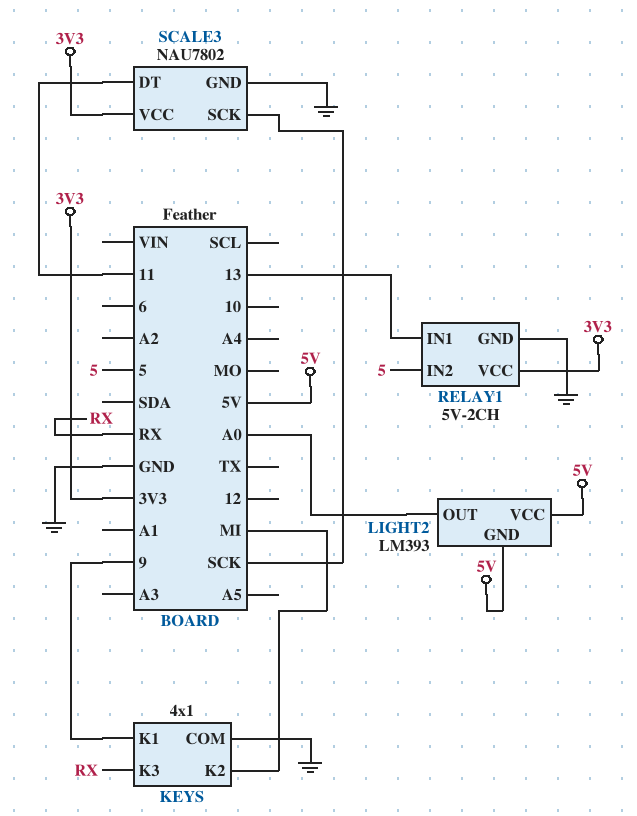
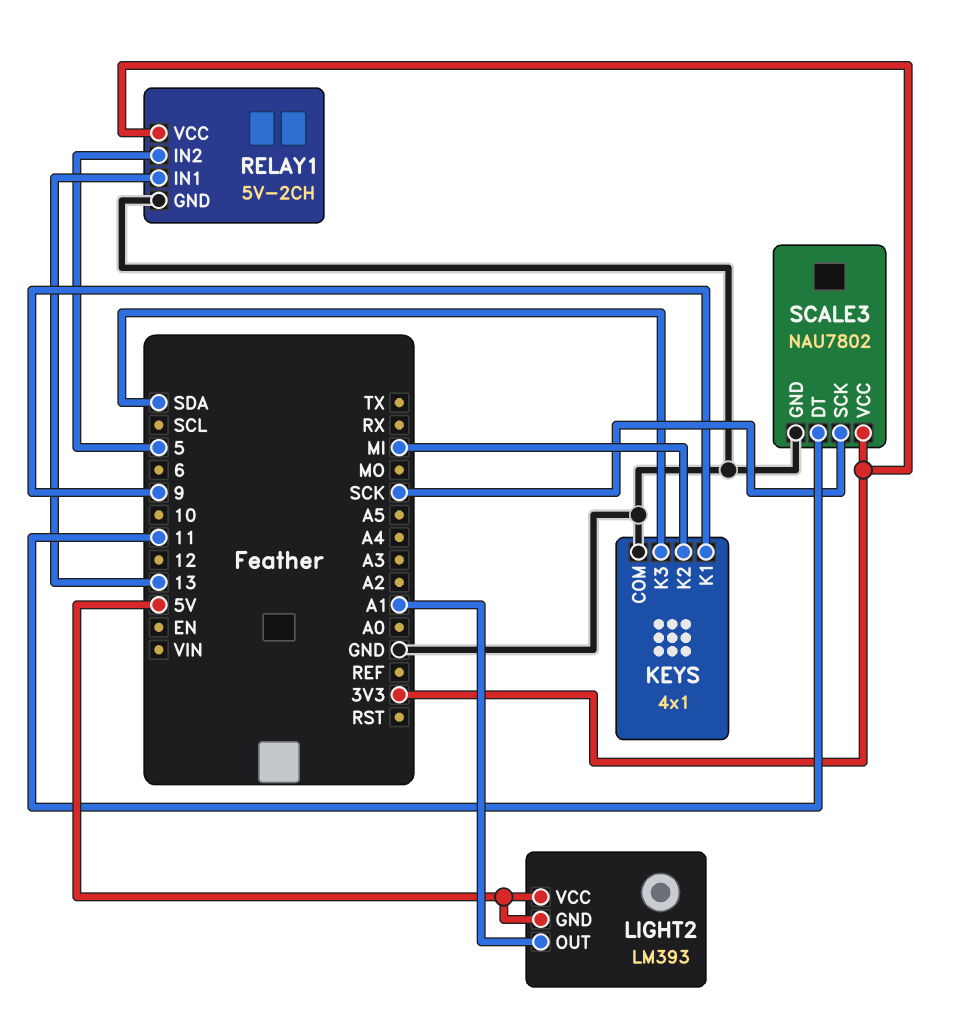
KEYS pin K3: RX -> SDA
LIGHT2 pin OUT: A0 -> A1

